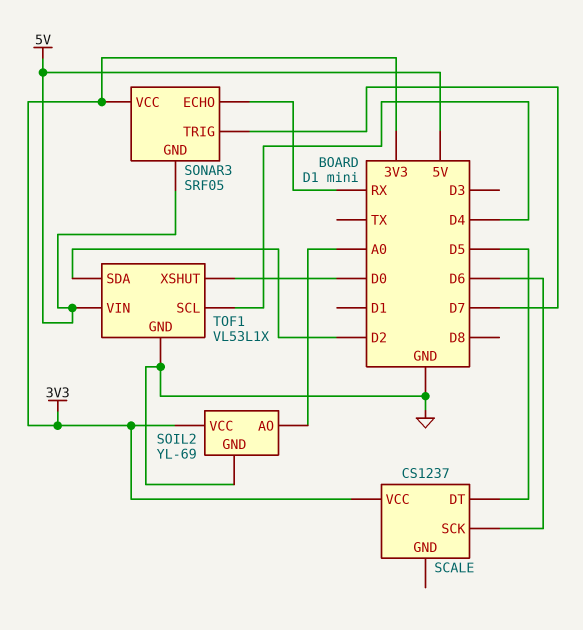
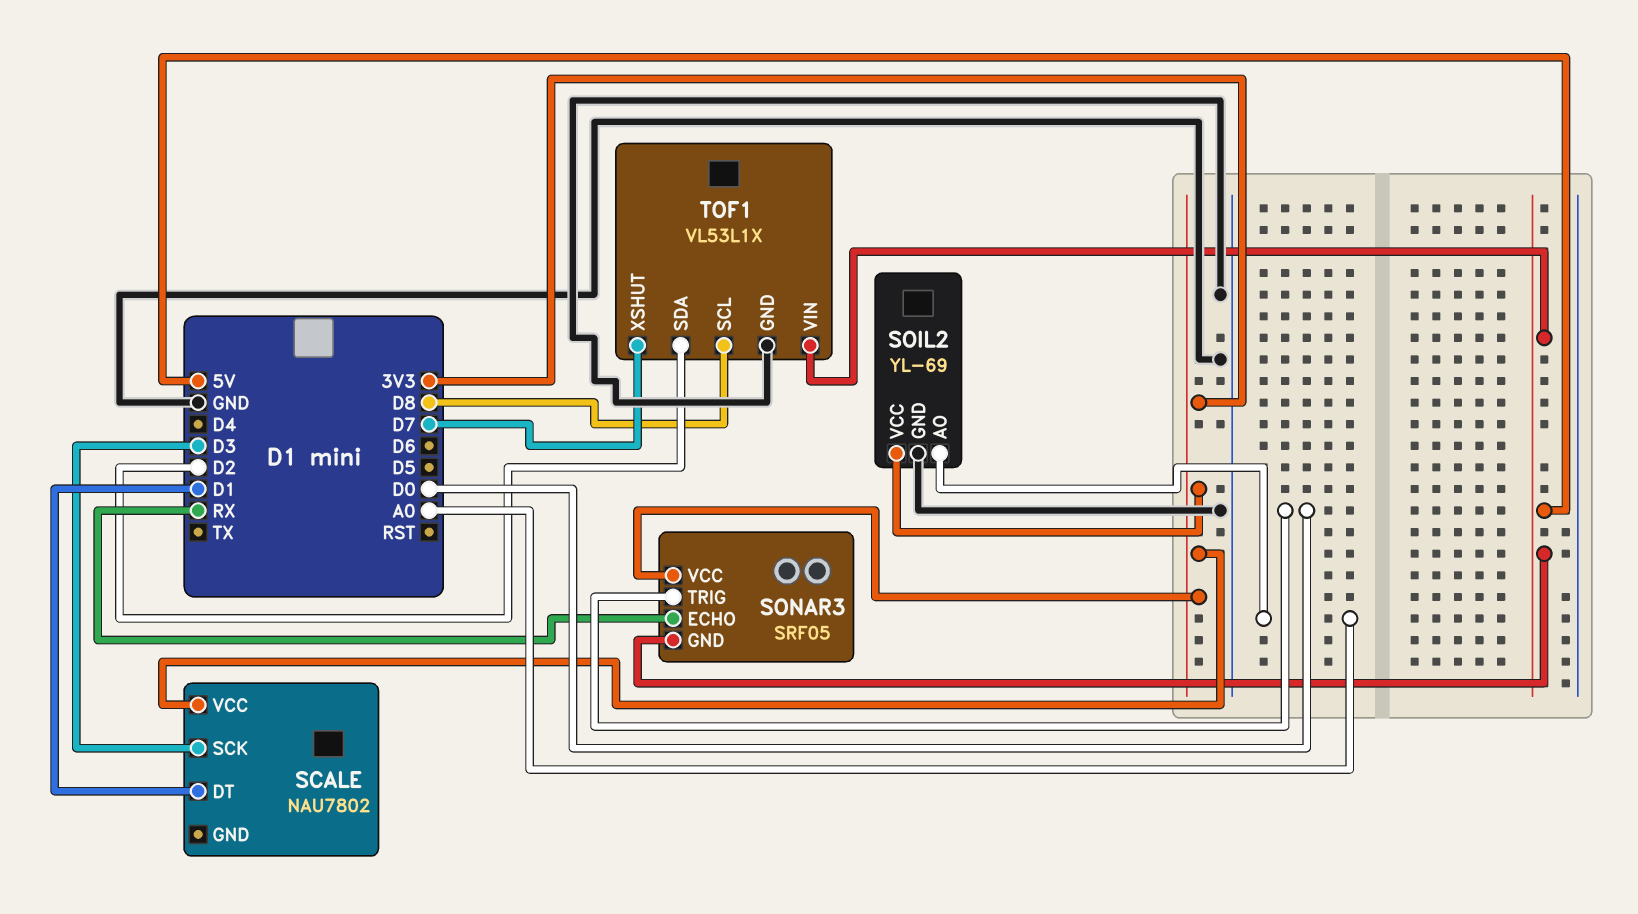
SCALE: CS1237 -> NAU7802
SCALE pin DT: D5 -> D1
SCALE pin SCK: D6 -> D3
SONAR3 pin TRIG: D7 -> D0
TOF1 pin SCL: D4 -> D8
TOF1 pin XSHUT: D0 -> D7

